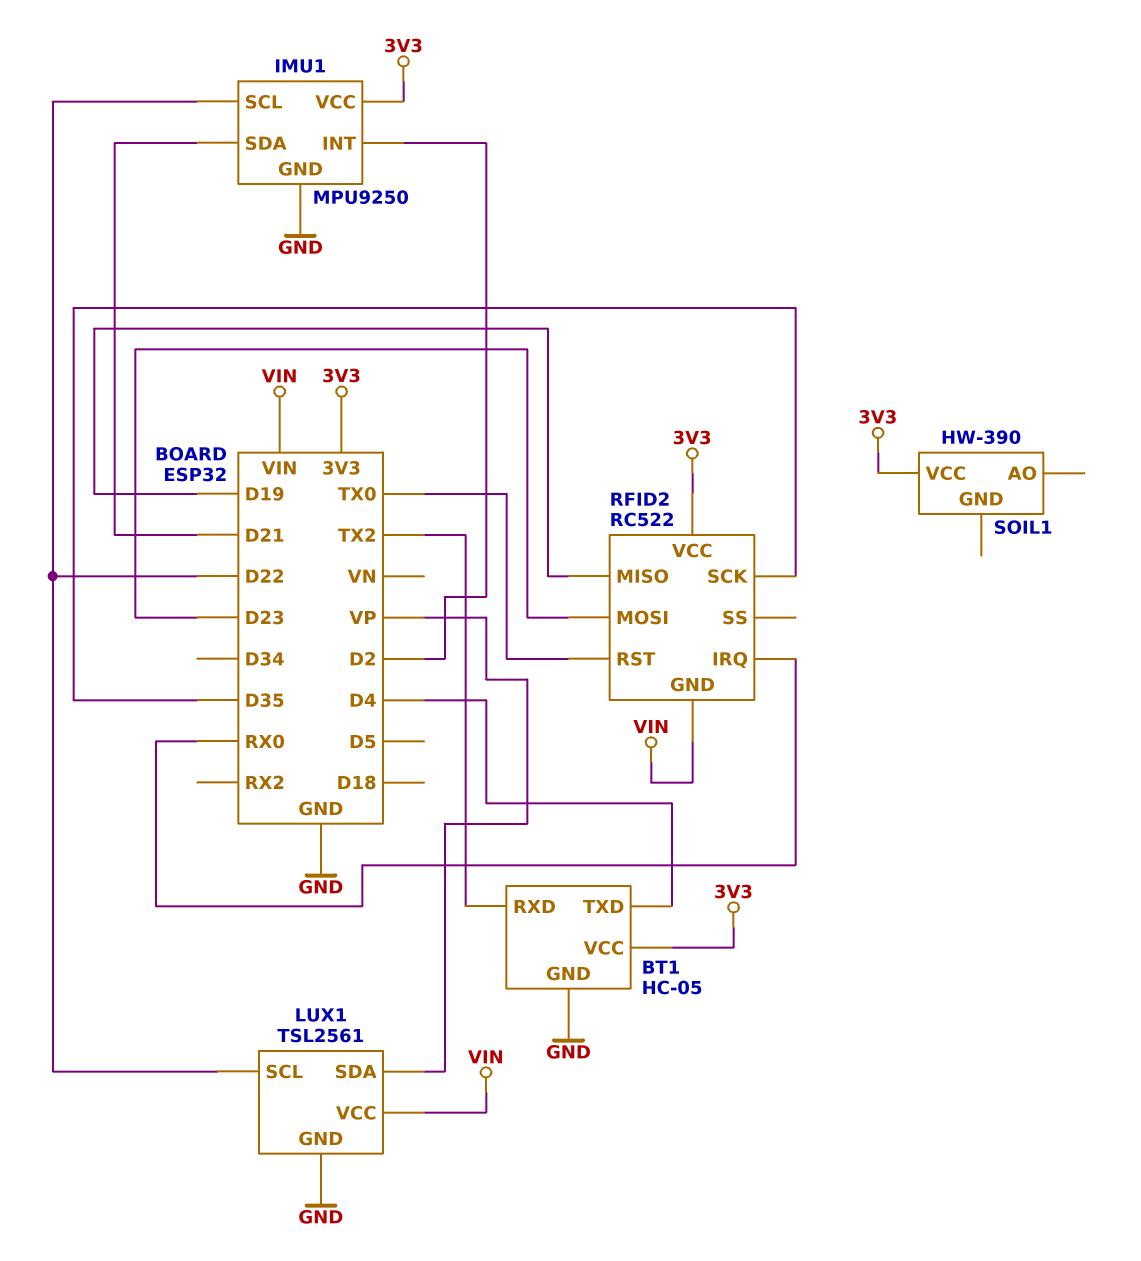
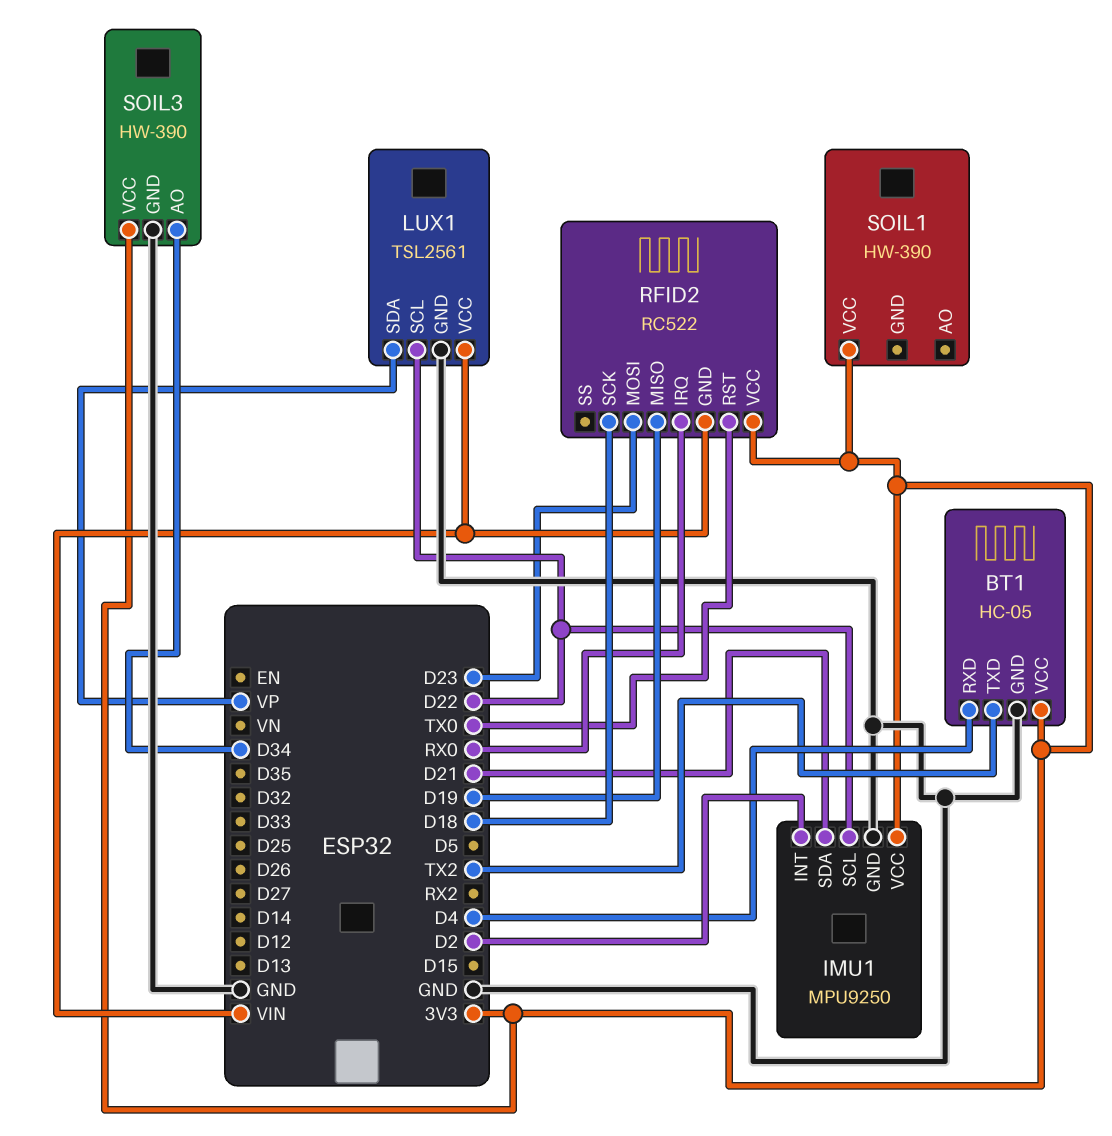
BT1 pin RXD: TX2 -> D4
BT1 pin TXD: D4 -> TX2
RFID2 pin SCK: D35 -> D18
SOIL3: none -> HW-390
SOIL3 pin AO: none -> D34
SOIL3 pin GND: none -> GND
SOIL3 pin VCC: none -> 3V3

